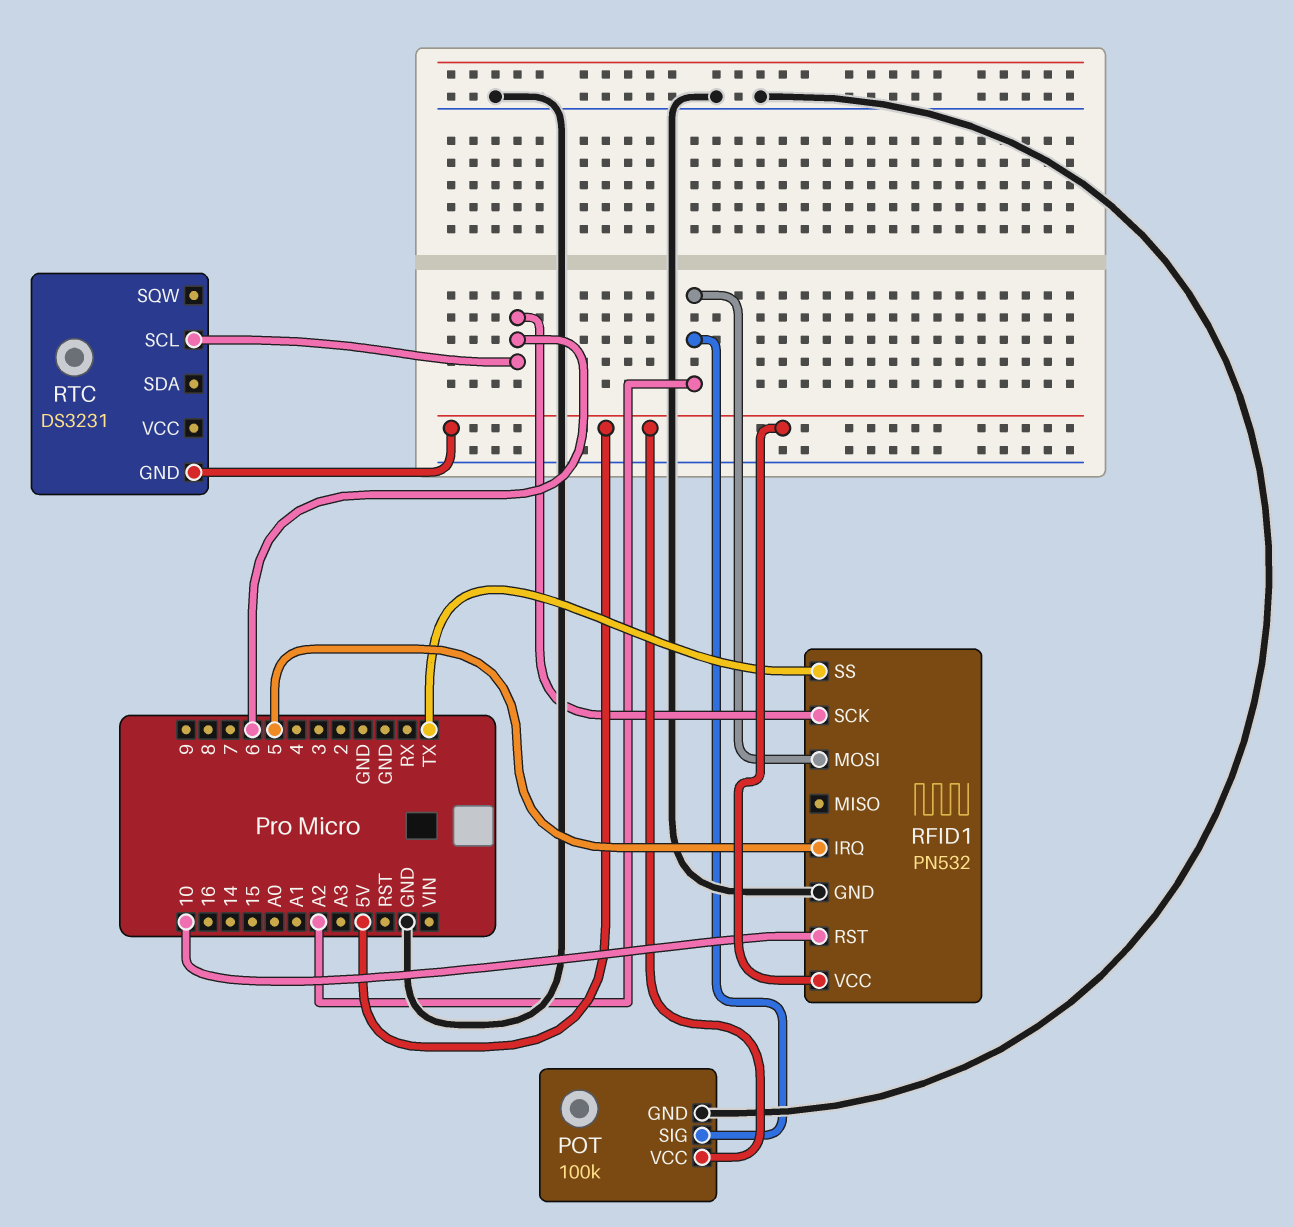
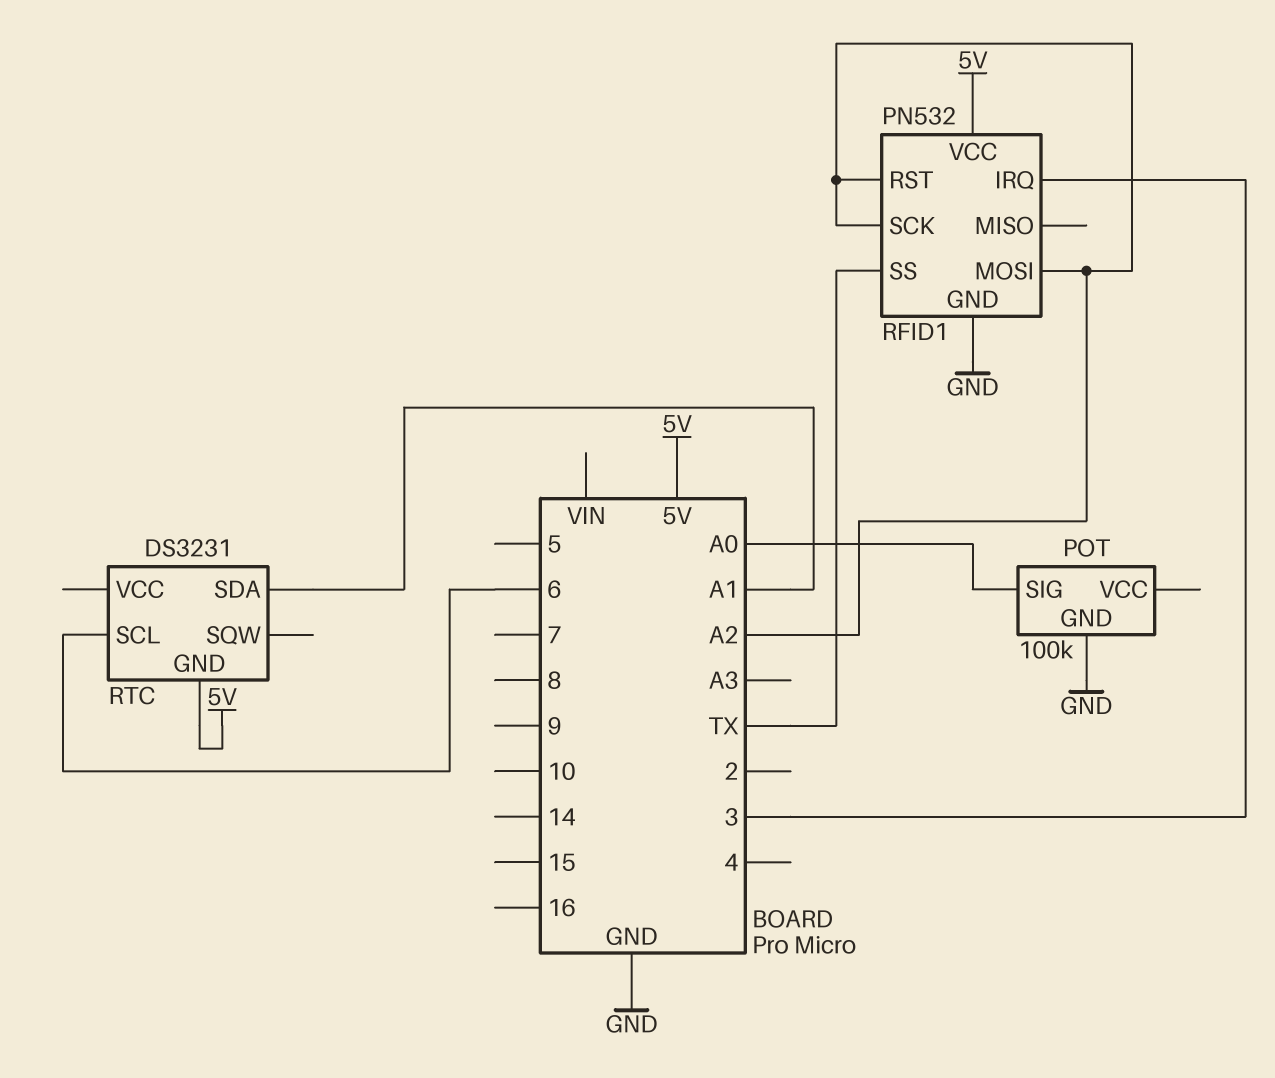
POT pin SIG: A2 -> A0
POT pin VCC: 5V -> none
RFID1 pin IRQ: 5 -> 3
RFID1 pin RST: 10 -> A2
RFID1 pin SCK: 6 -> A2
RTC pin SDA: none -> A1

